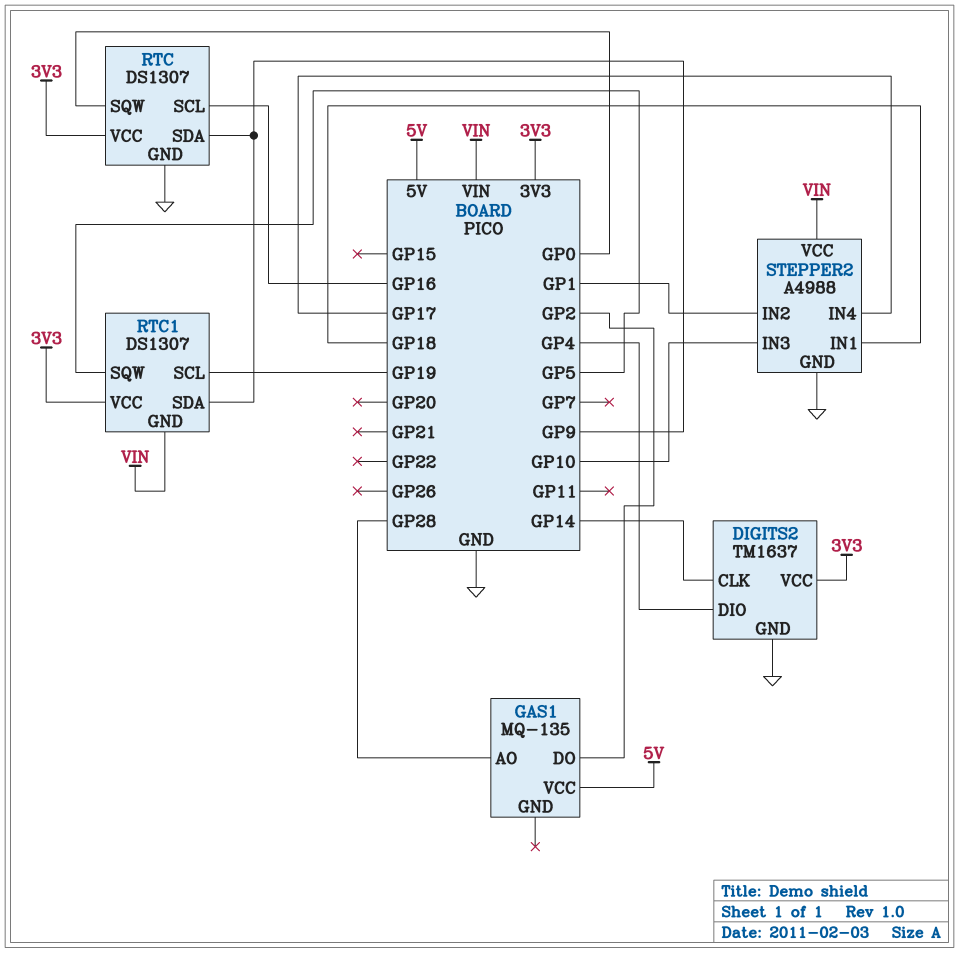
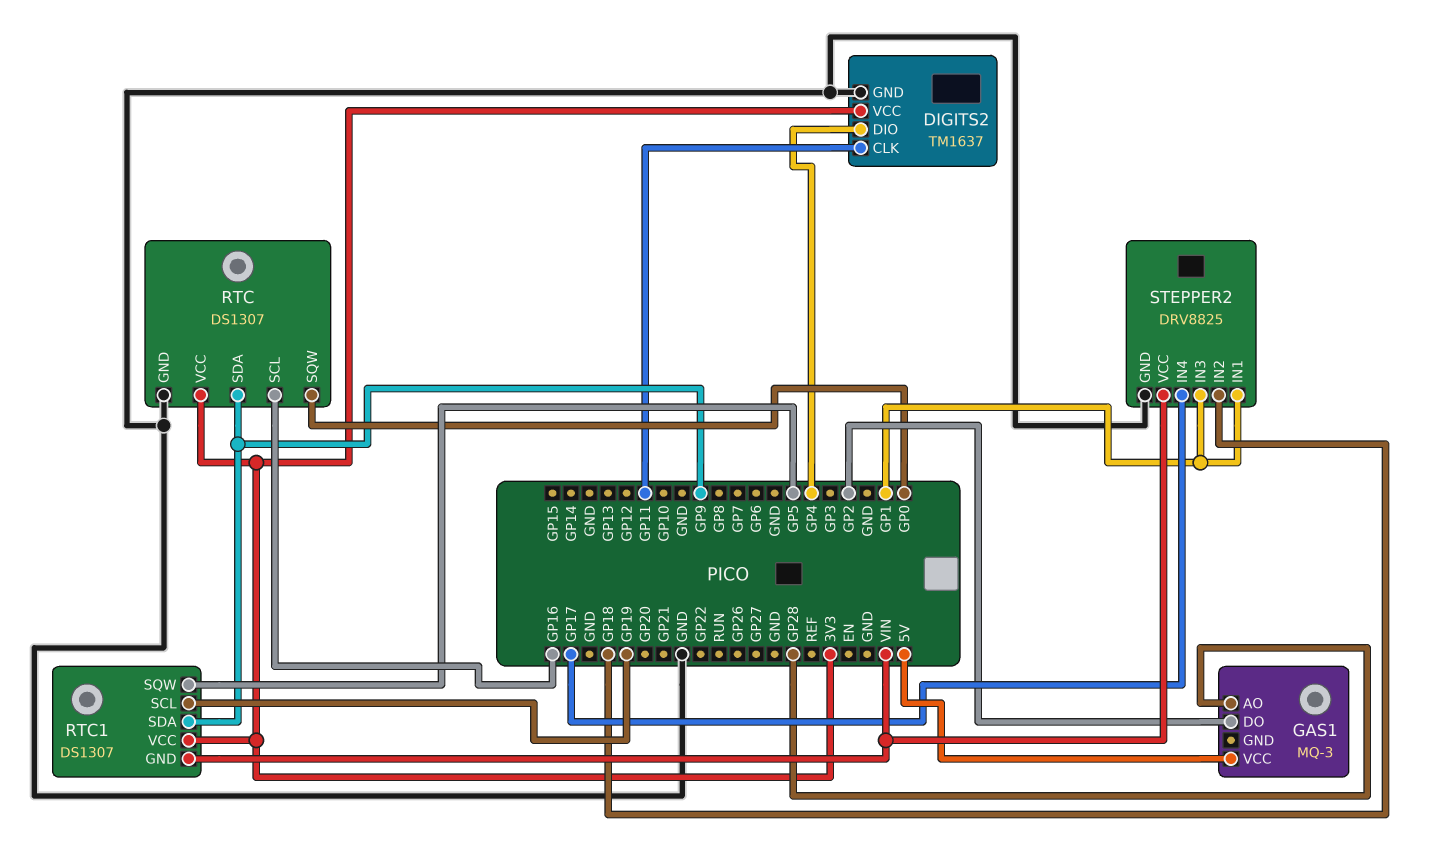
DIGITS2 pin CLK: GP14 -> GP11
GAS1: MQ-135 -> MQ-3
STEPPER2: A4988 -> DRV8825
STEPPER2 pin IN1: GP18 -> GP1
STEPPER2 pin IN2: GP1 -> GP18
STEPPER2 pin IN3: GP10 -> GP1

